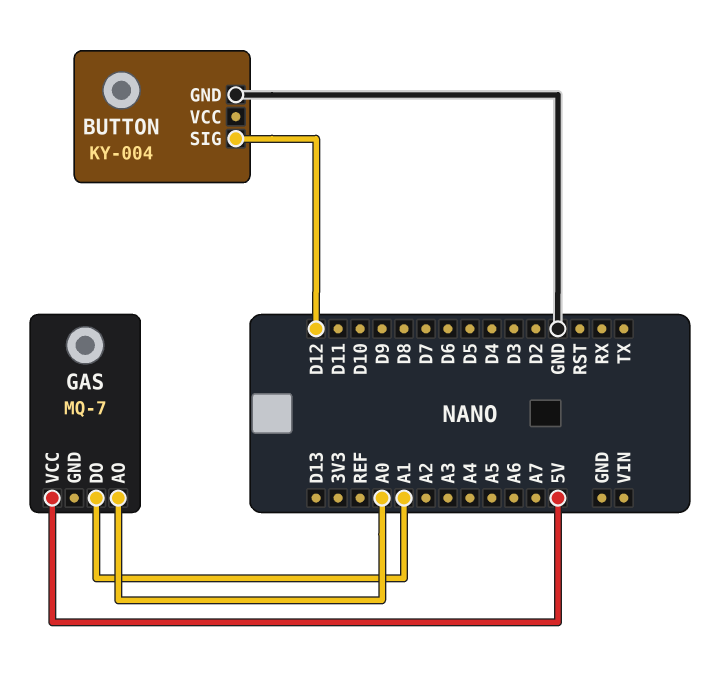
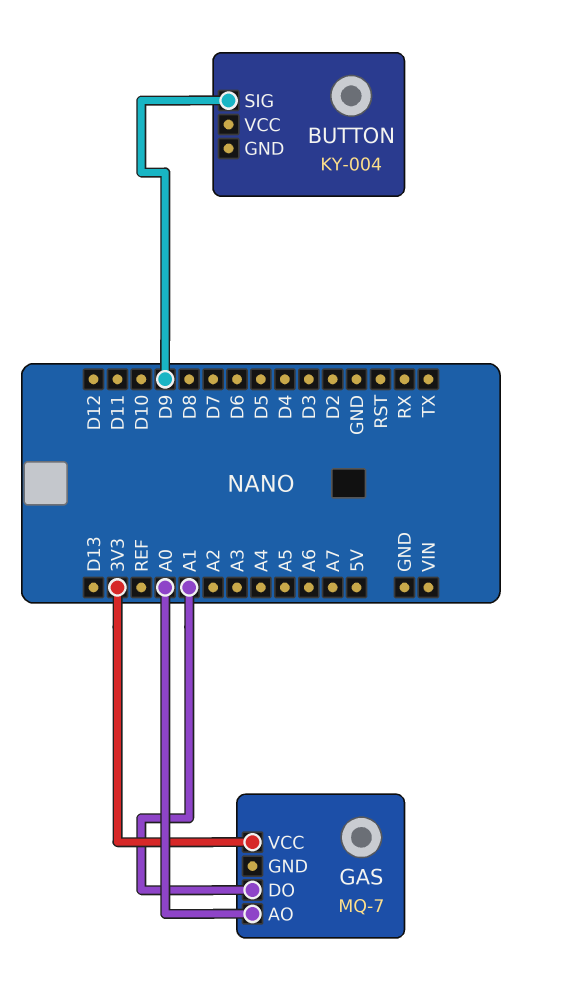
BUTTON pin GND: GND -> none
BUTTON pin SIG: D12 -> D9
GAS pin VCC: 5V -> 3V3

